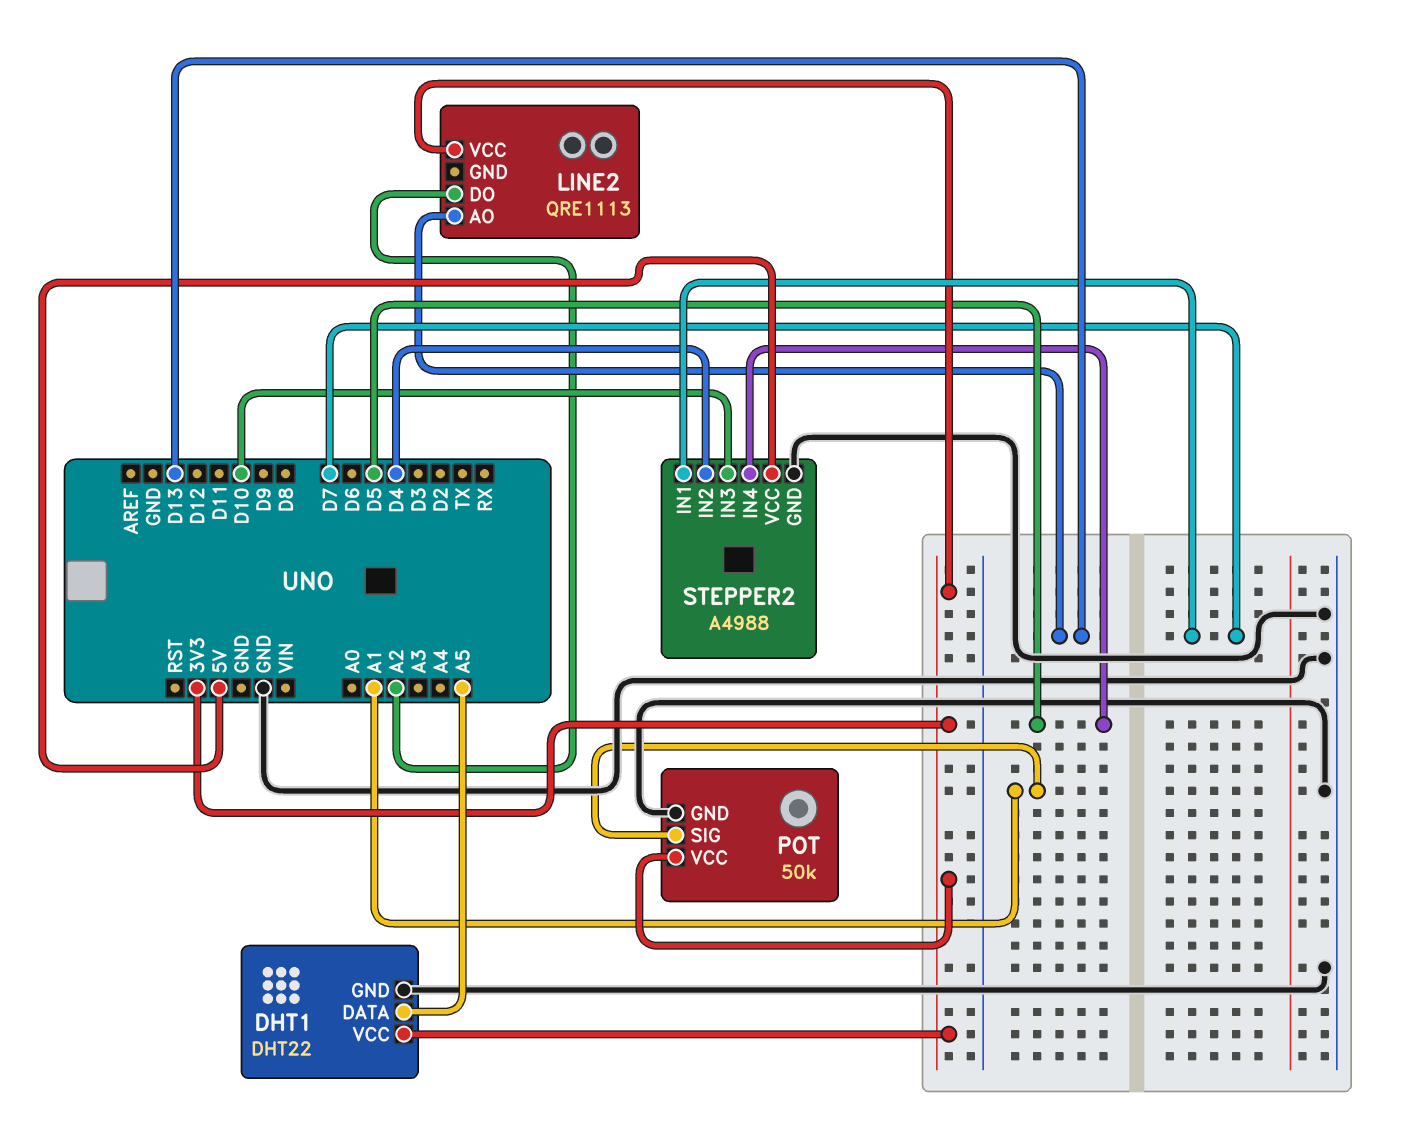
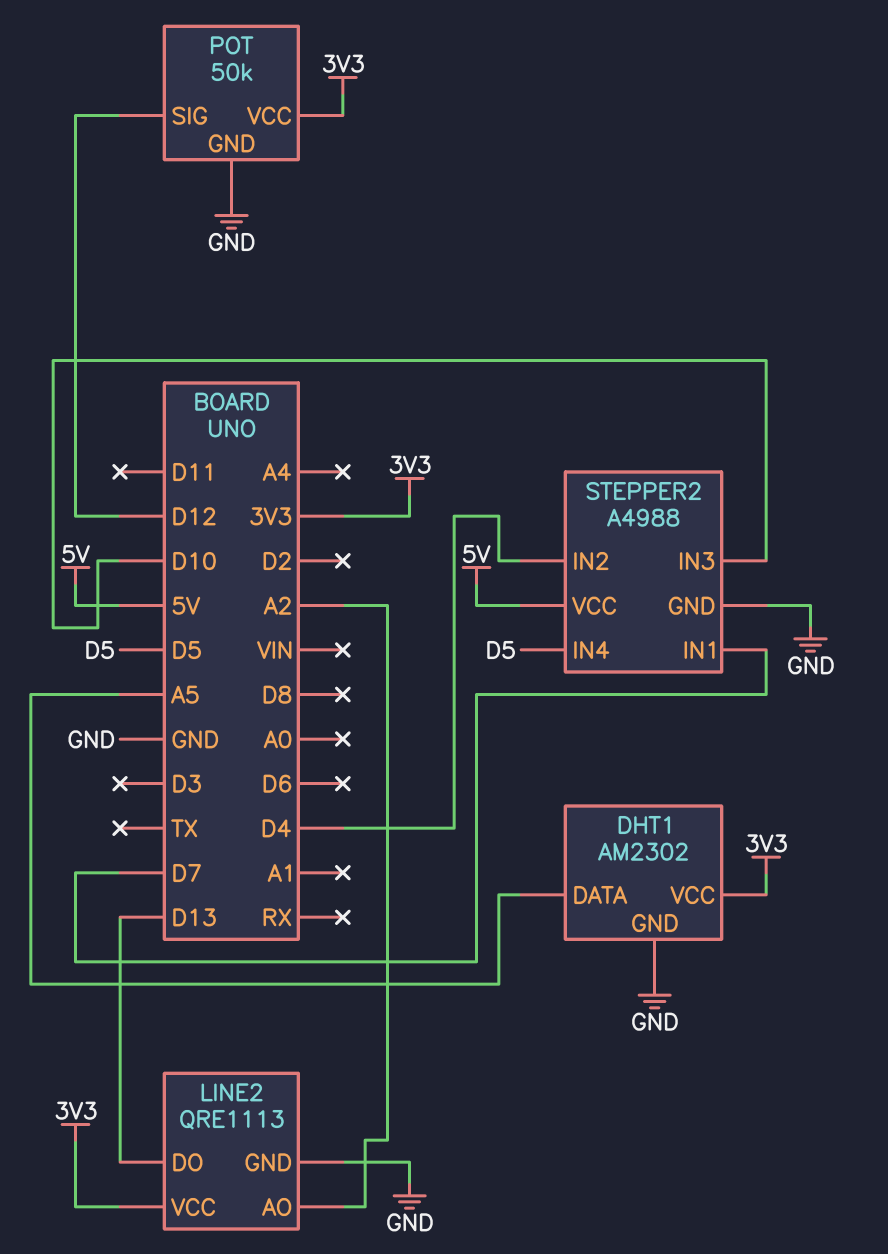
DHT1: DHT22 -> AM2302
LINE2 pin AO: D13 -> A2
LINE2 pin DO: A2 -> D13
LINE2 pin GND: none -> GND
POT pin SIG: A1 -> D12

